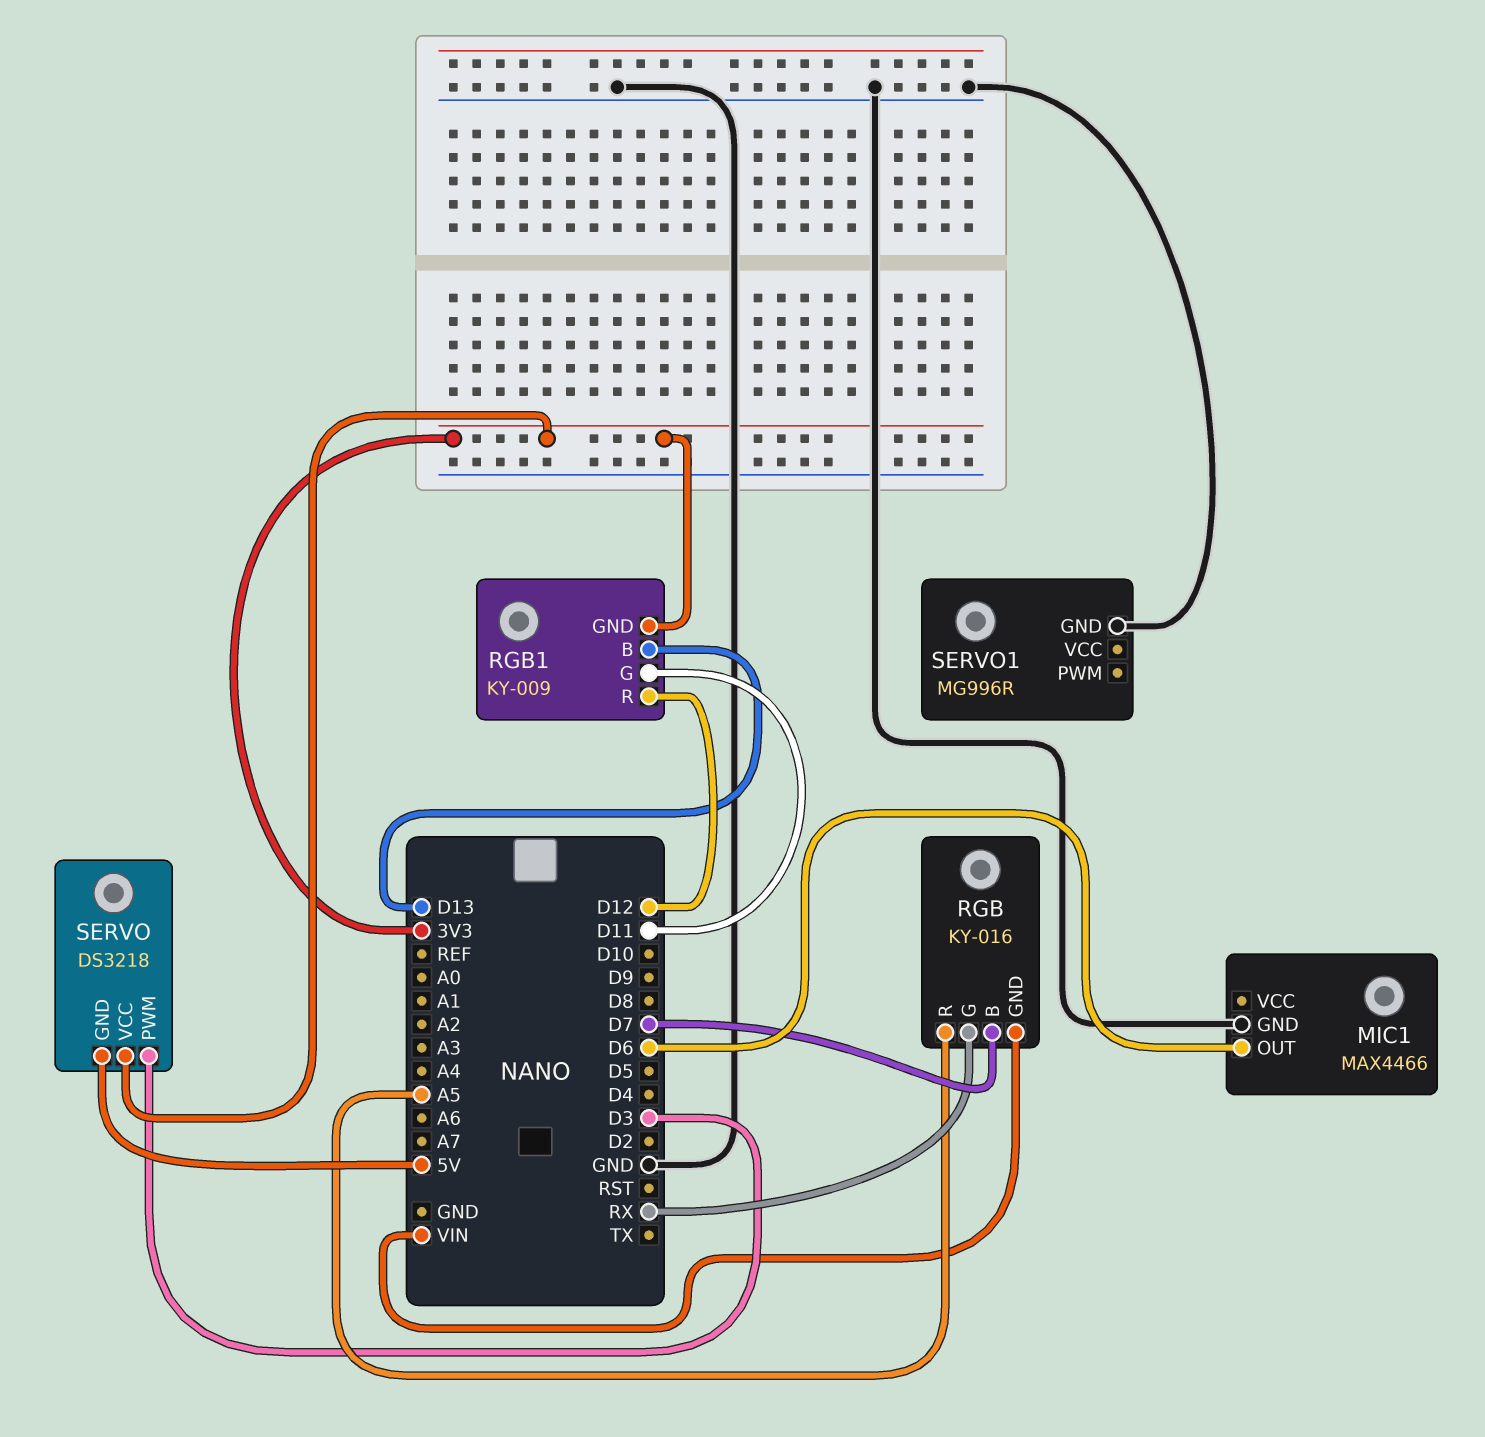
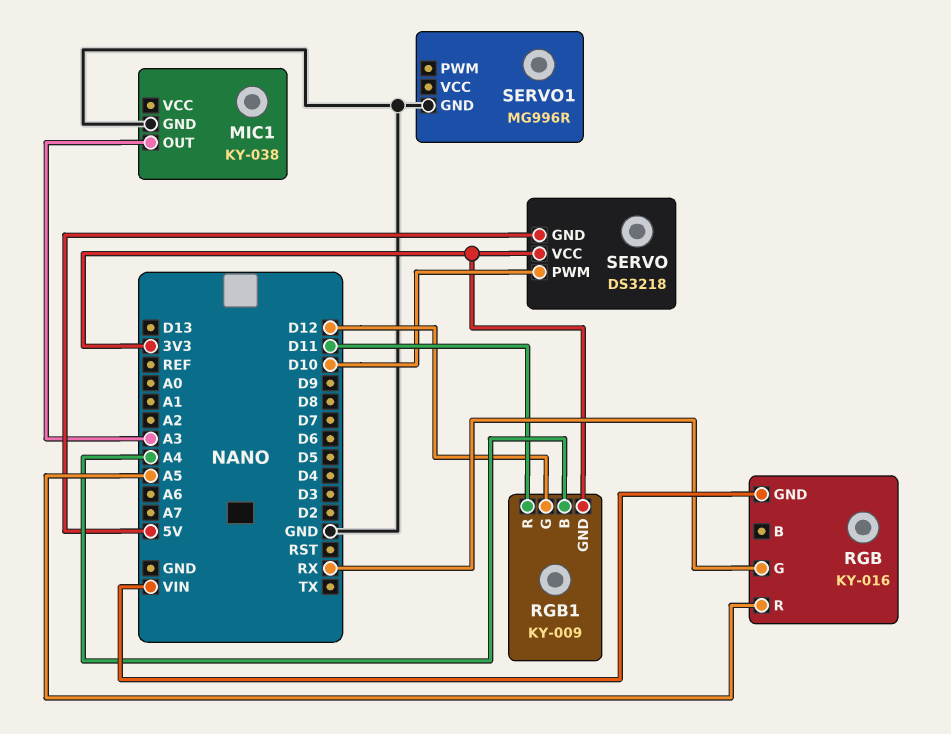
MIC1: MAX4466 -> KY-038
MIC1 pin OUT: D6 -> A3
RGB pin B: D7 -> none
RGB1 pin B: D13 -> A4
RGB1 pin G: D11 -> D12
RGB1 pin R: D12 -> D11
SERVO pin PWM: D3 -> D10

